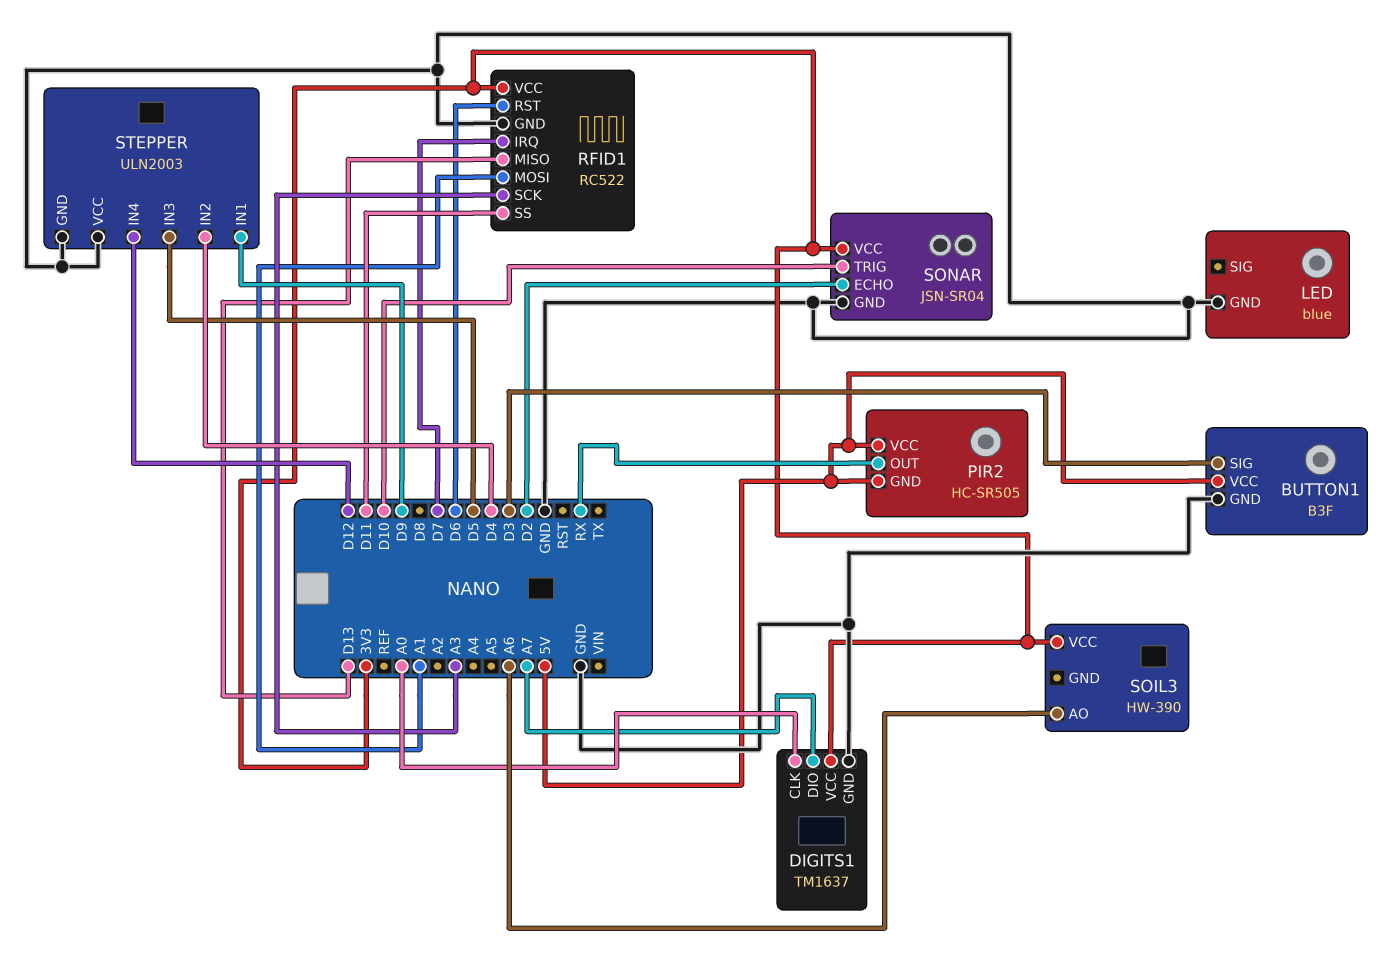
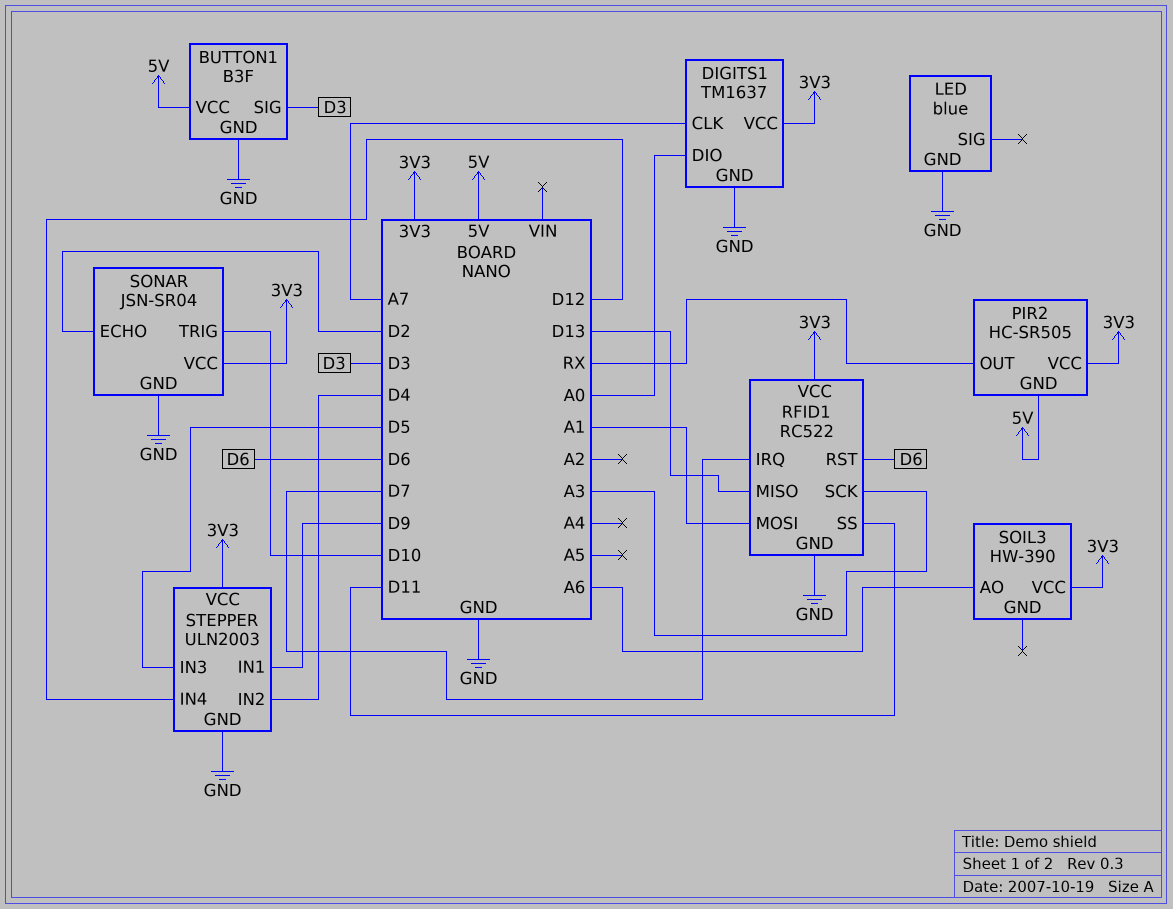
DIGITS1 pin CLK: A0 -> A7
DIGITS1 pin DIO: A7 -> A0
PIR2 pin VCC: 5V -> 3V3
STEPPER pin VCC: GND -> 3V3

